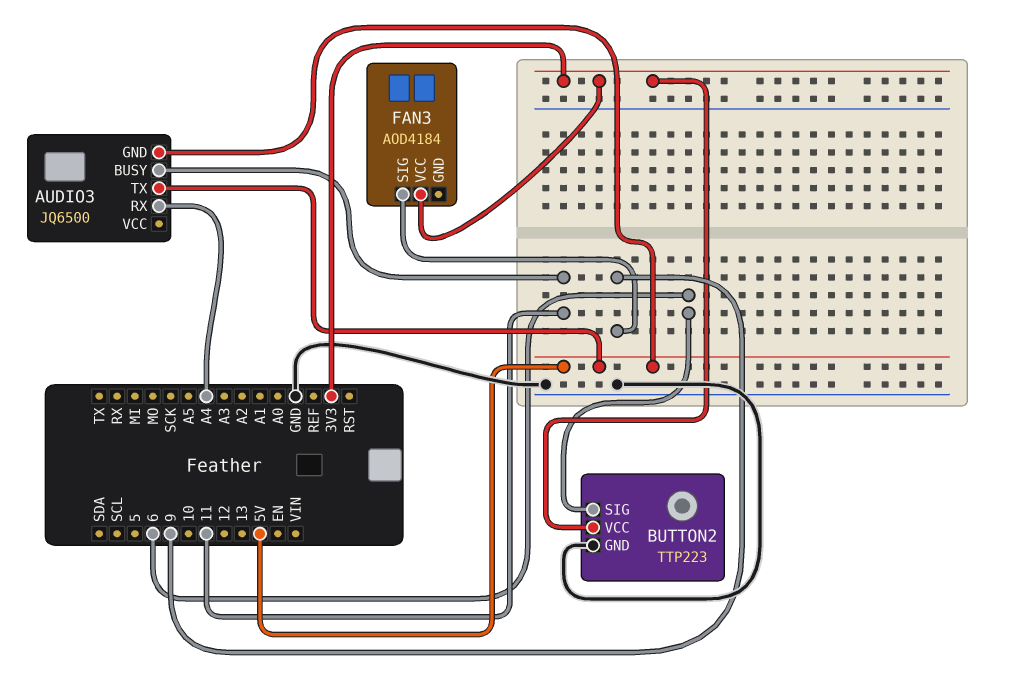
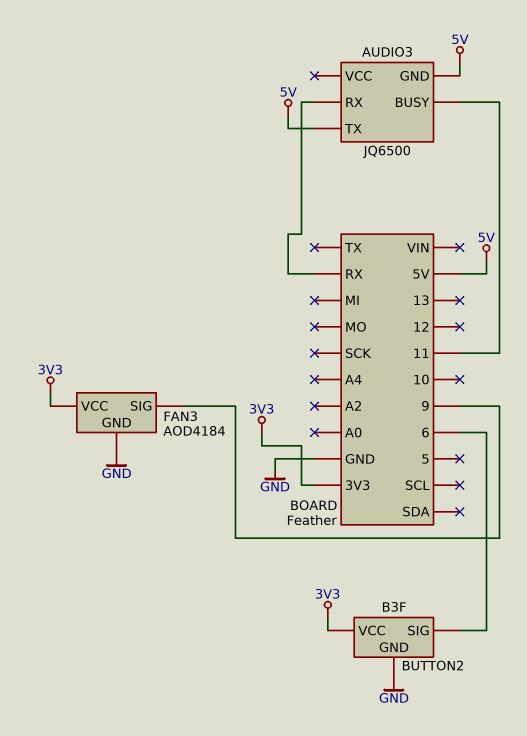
AUDIO3 pin RX: A4 -> RX
BUTTON2: TTP223 -> B3F
FAN3 pin GND: none -> GND

